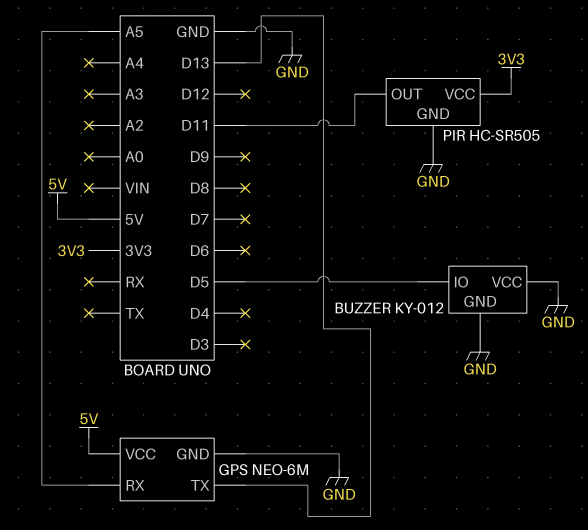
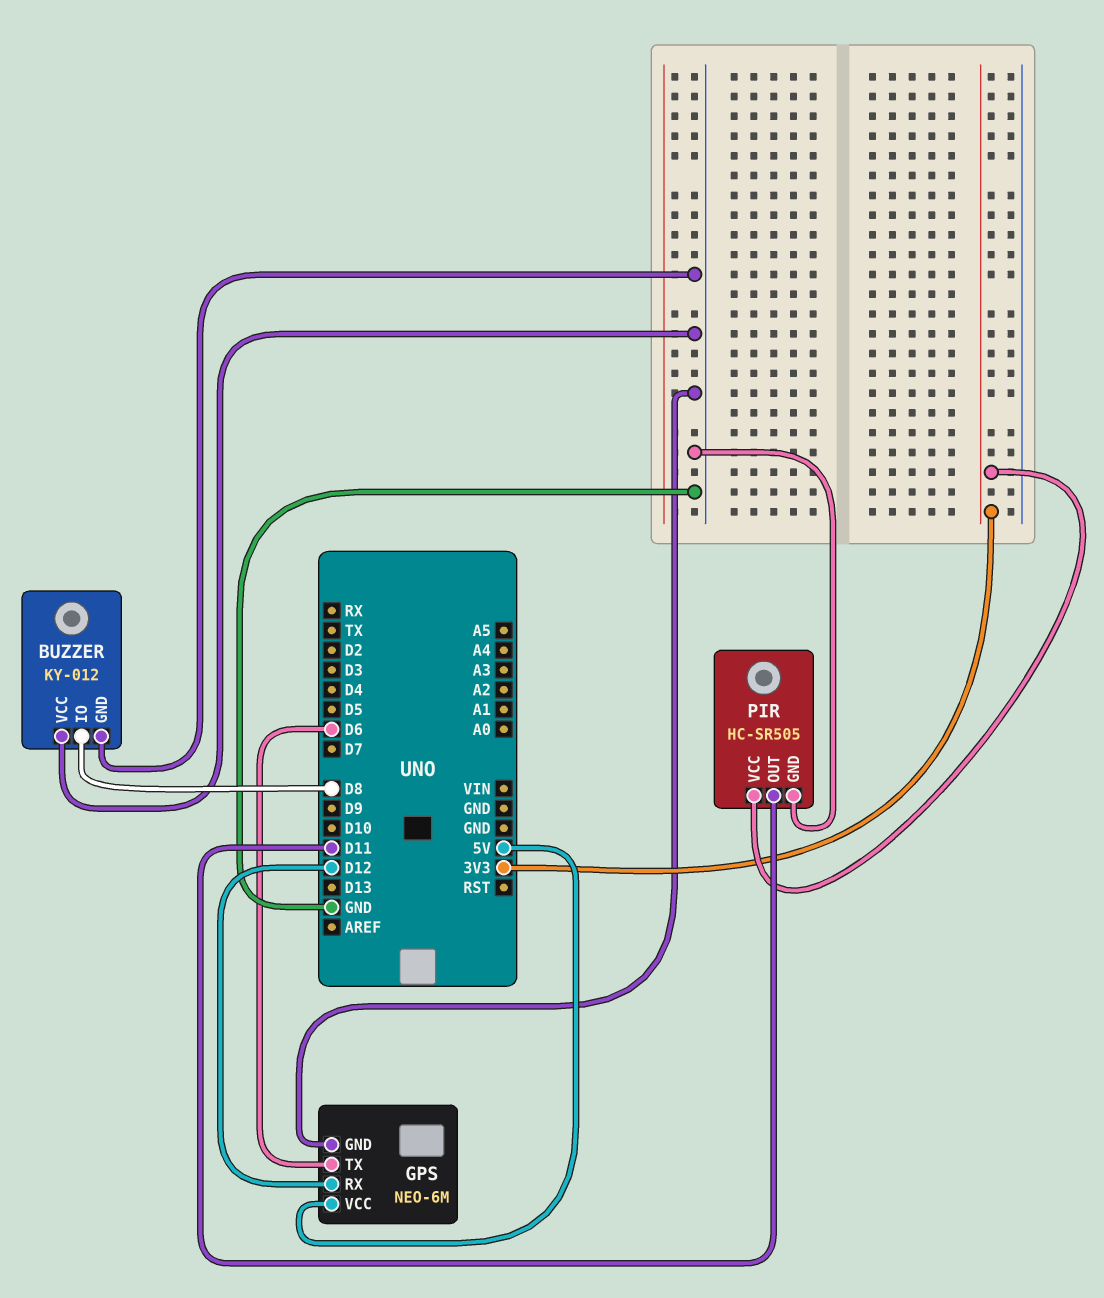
BUZZER pin IO: D5 -> D8
GPS pin RX: A5 -> D12
GPS pin TX: D13 -> D6

